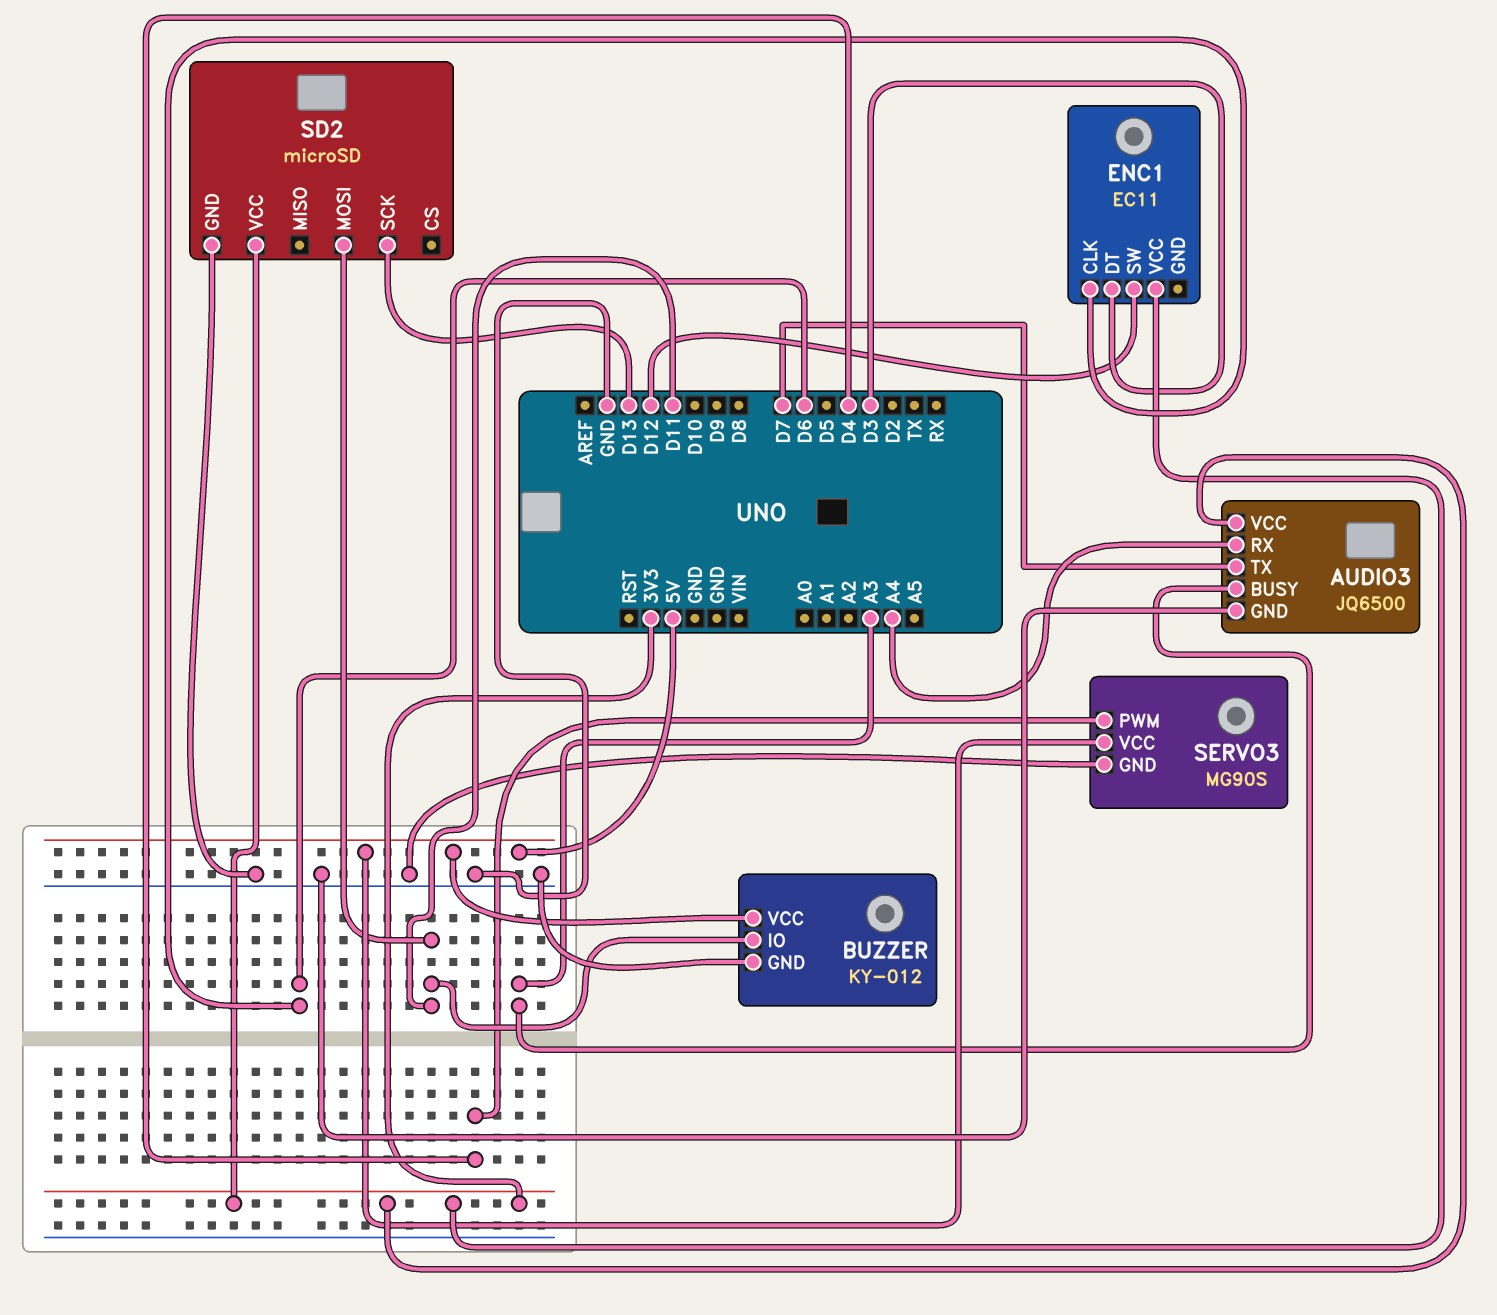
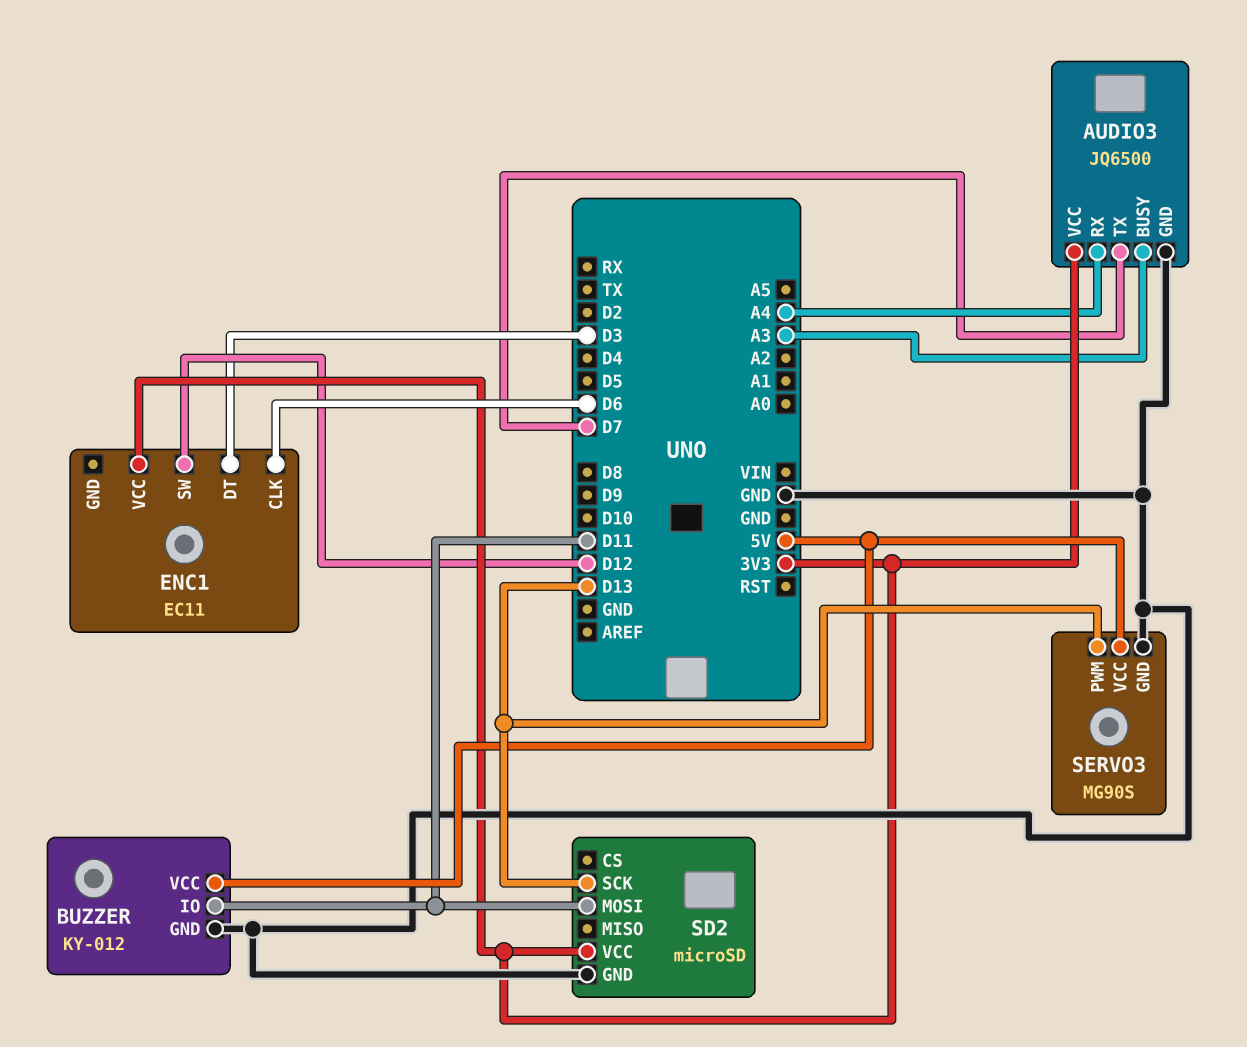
SERVO3 pin PWM: D4 -> D13

